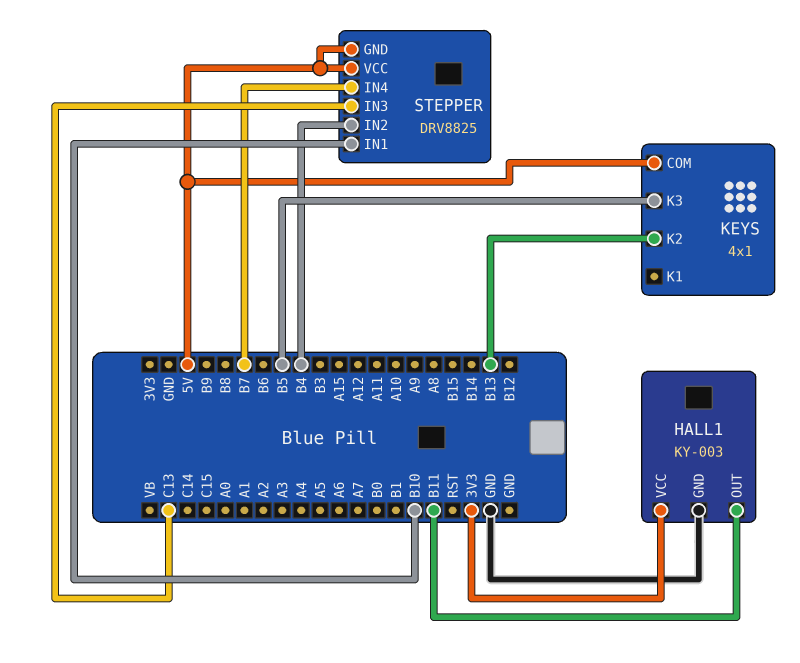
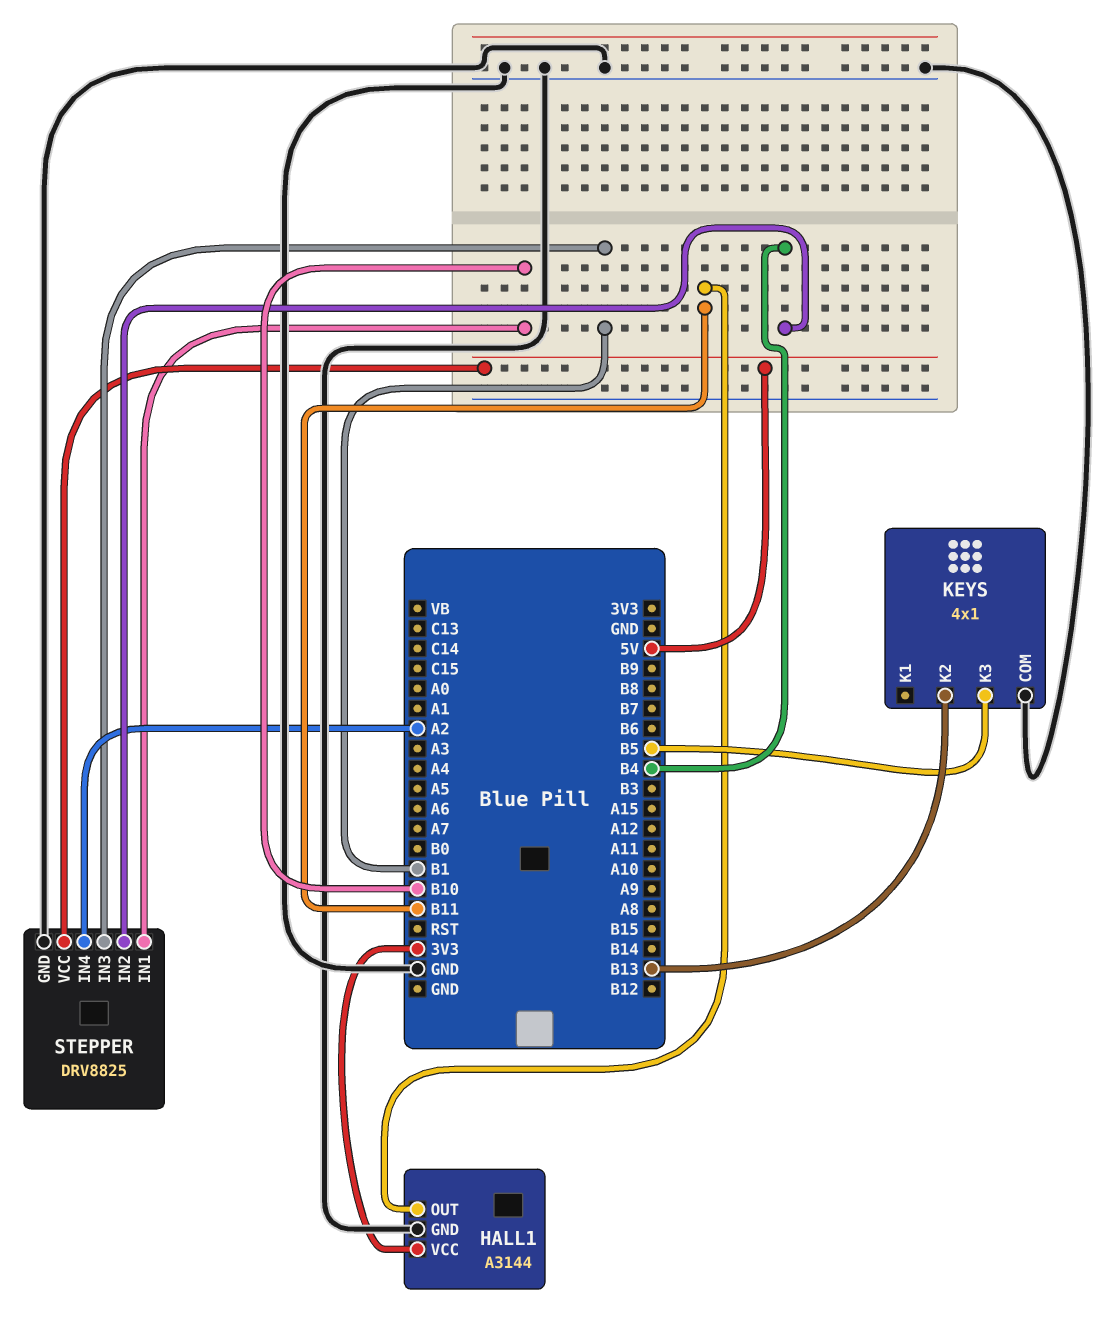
HALL1: KY-003 -> A3144
KEYS pin COM: 5V -> GND
STEPPER pin GND: 5V -> GND
STEPPER pin IN3: C13 -> B1
STEPPER pin IN4: B7 -> A2

